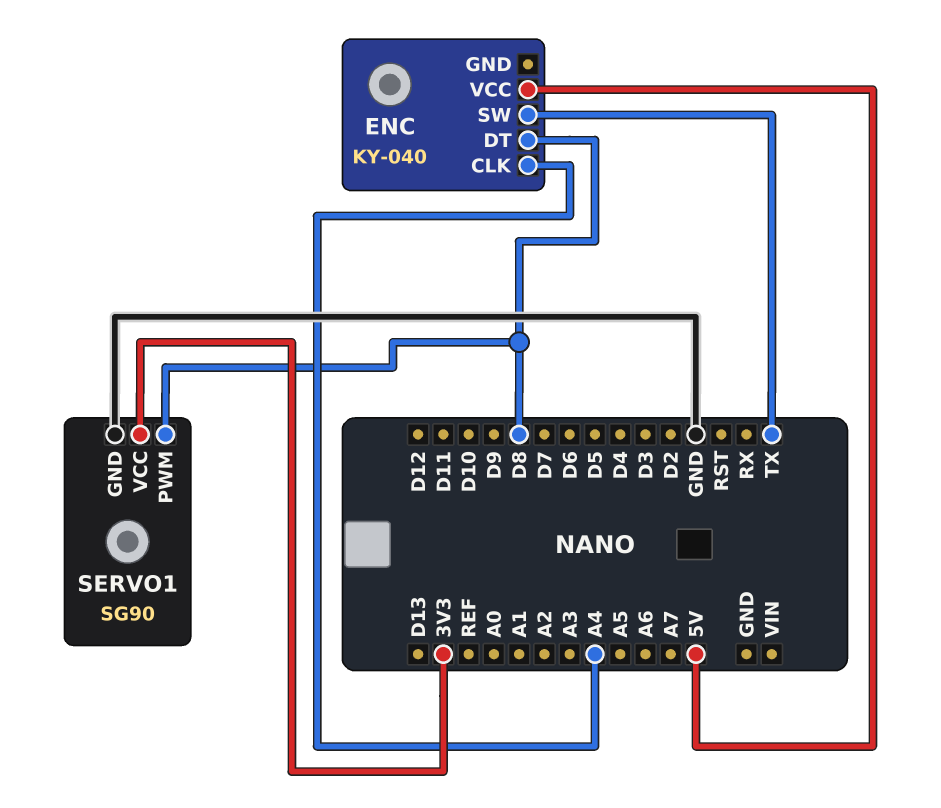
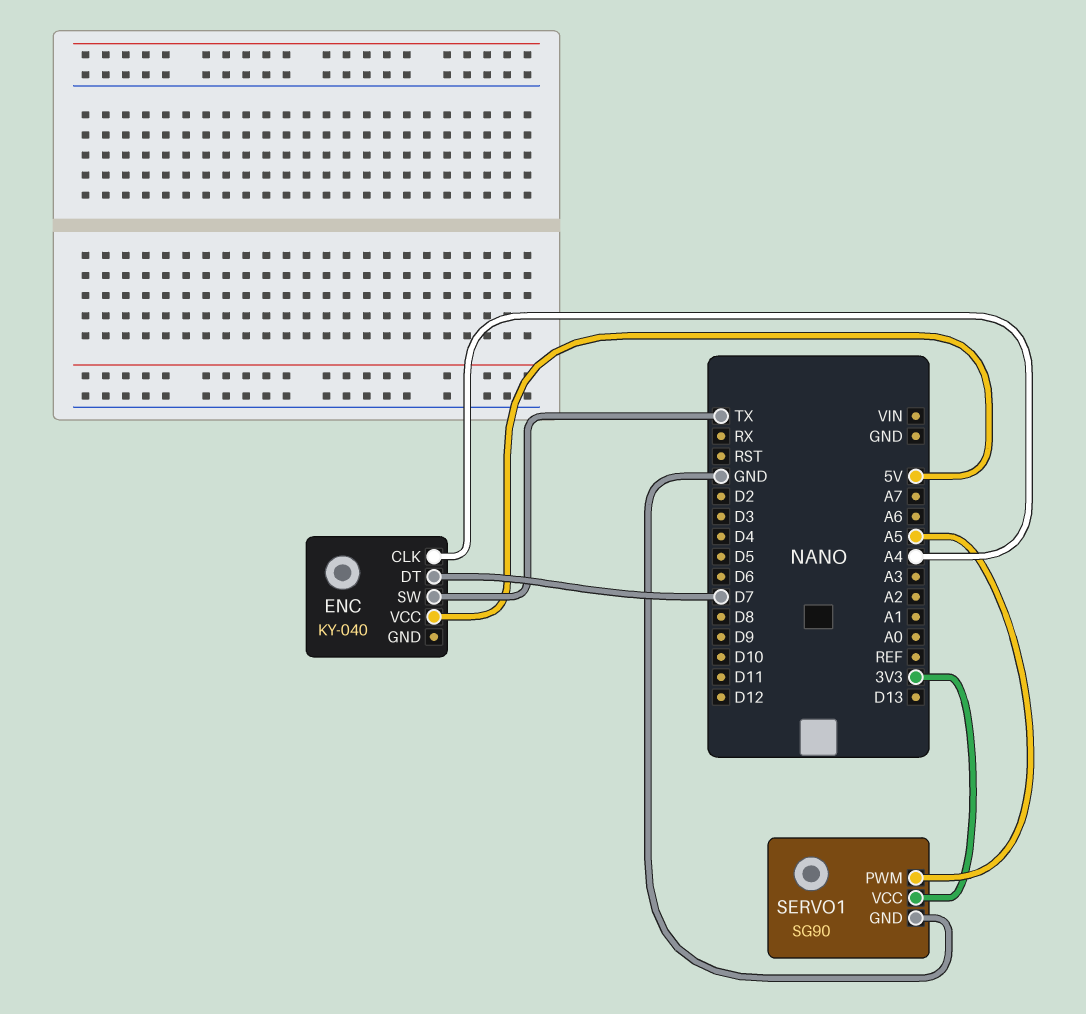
ENC pin DT: D8 -> D7
SERVO1 pin PWM: D8 -> A5

